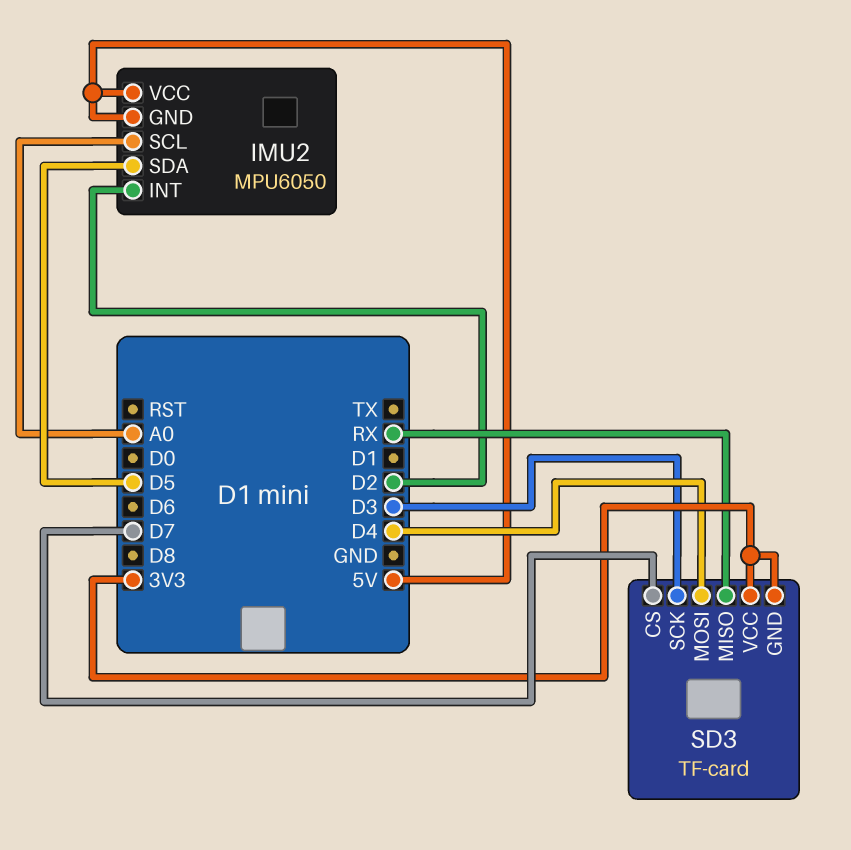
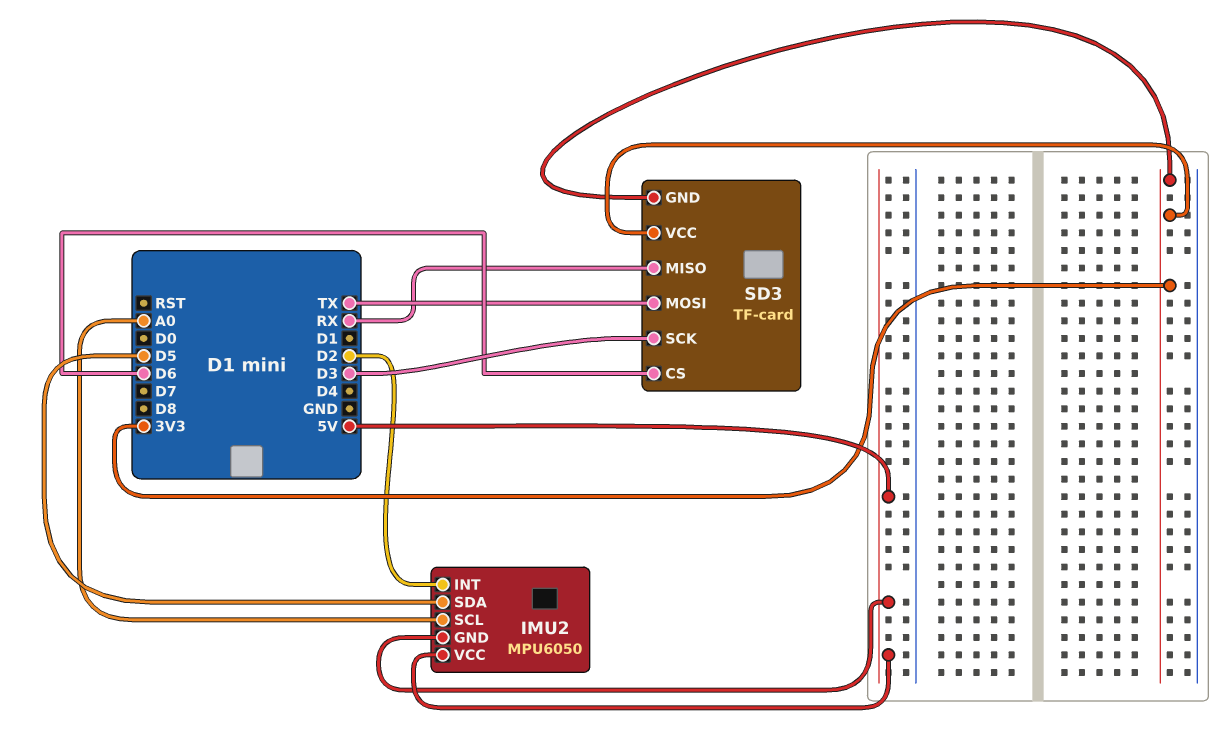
SD3 pin CS: D7 -> D6
SD3 pin MOSI: D4 -> TX

